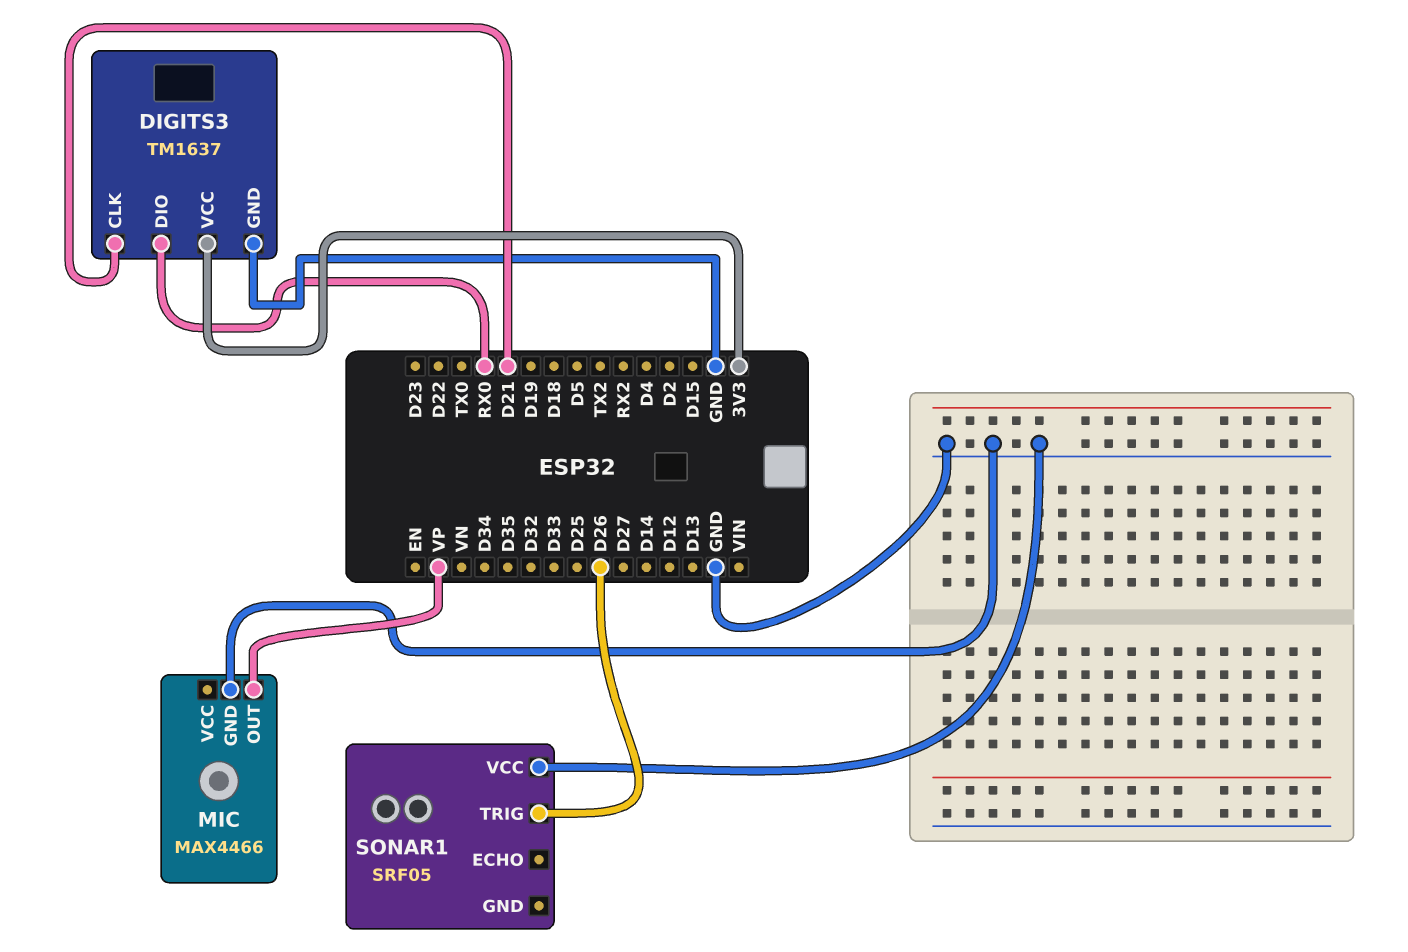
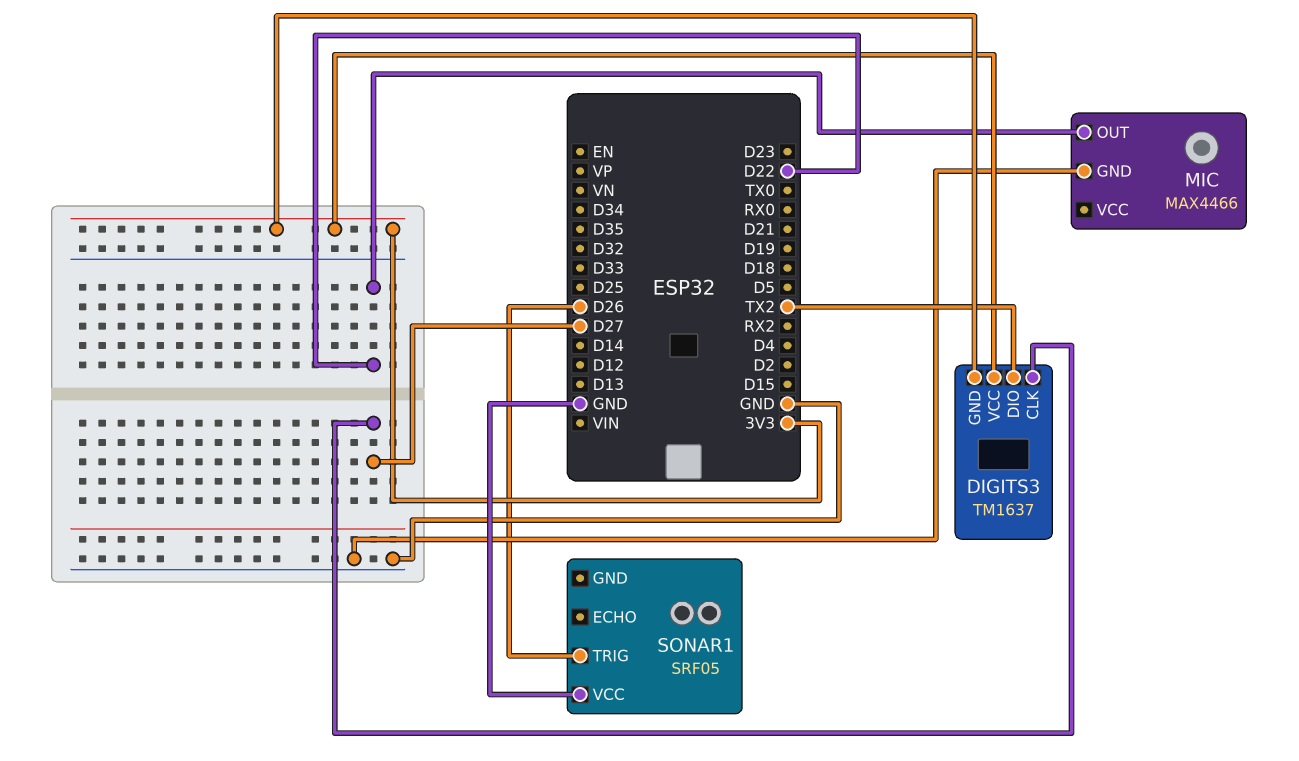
DIGITS3 pin CLK: D21 -> D27
DIGITS3 pin DIO: RX0 -> TX2
DIGITS3 pin GND: GND -> 3V3
MIC pin OUT: VP -> D22

